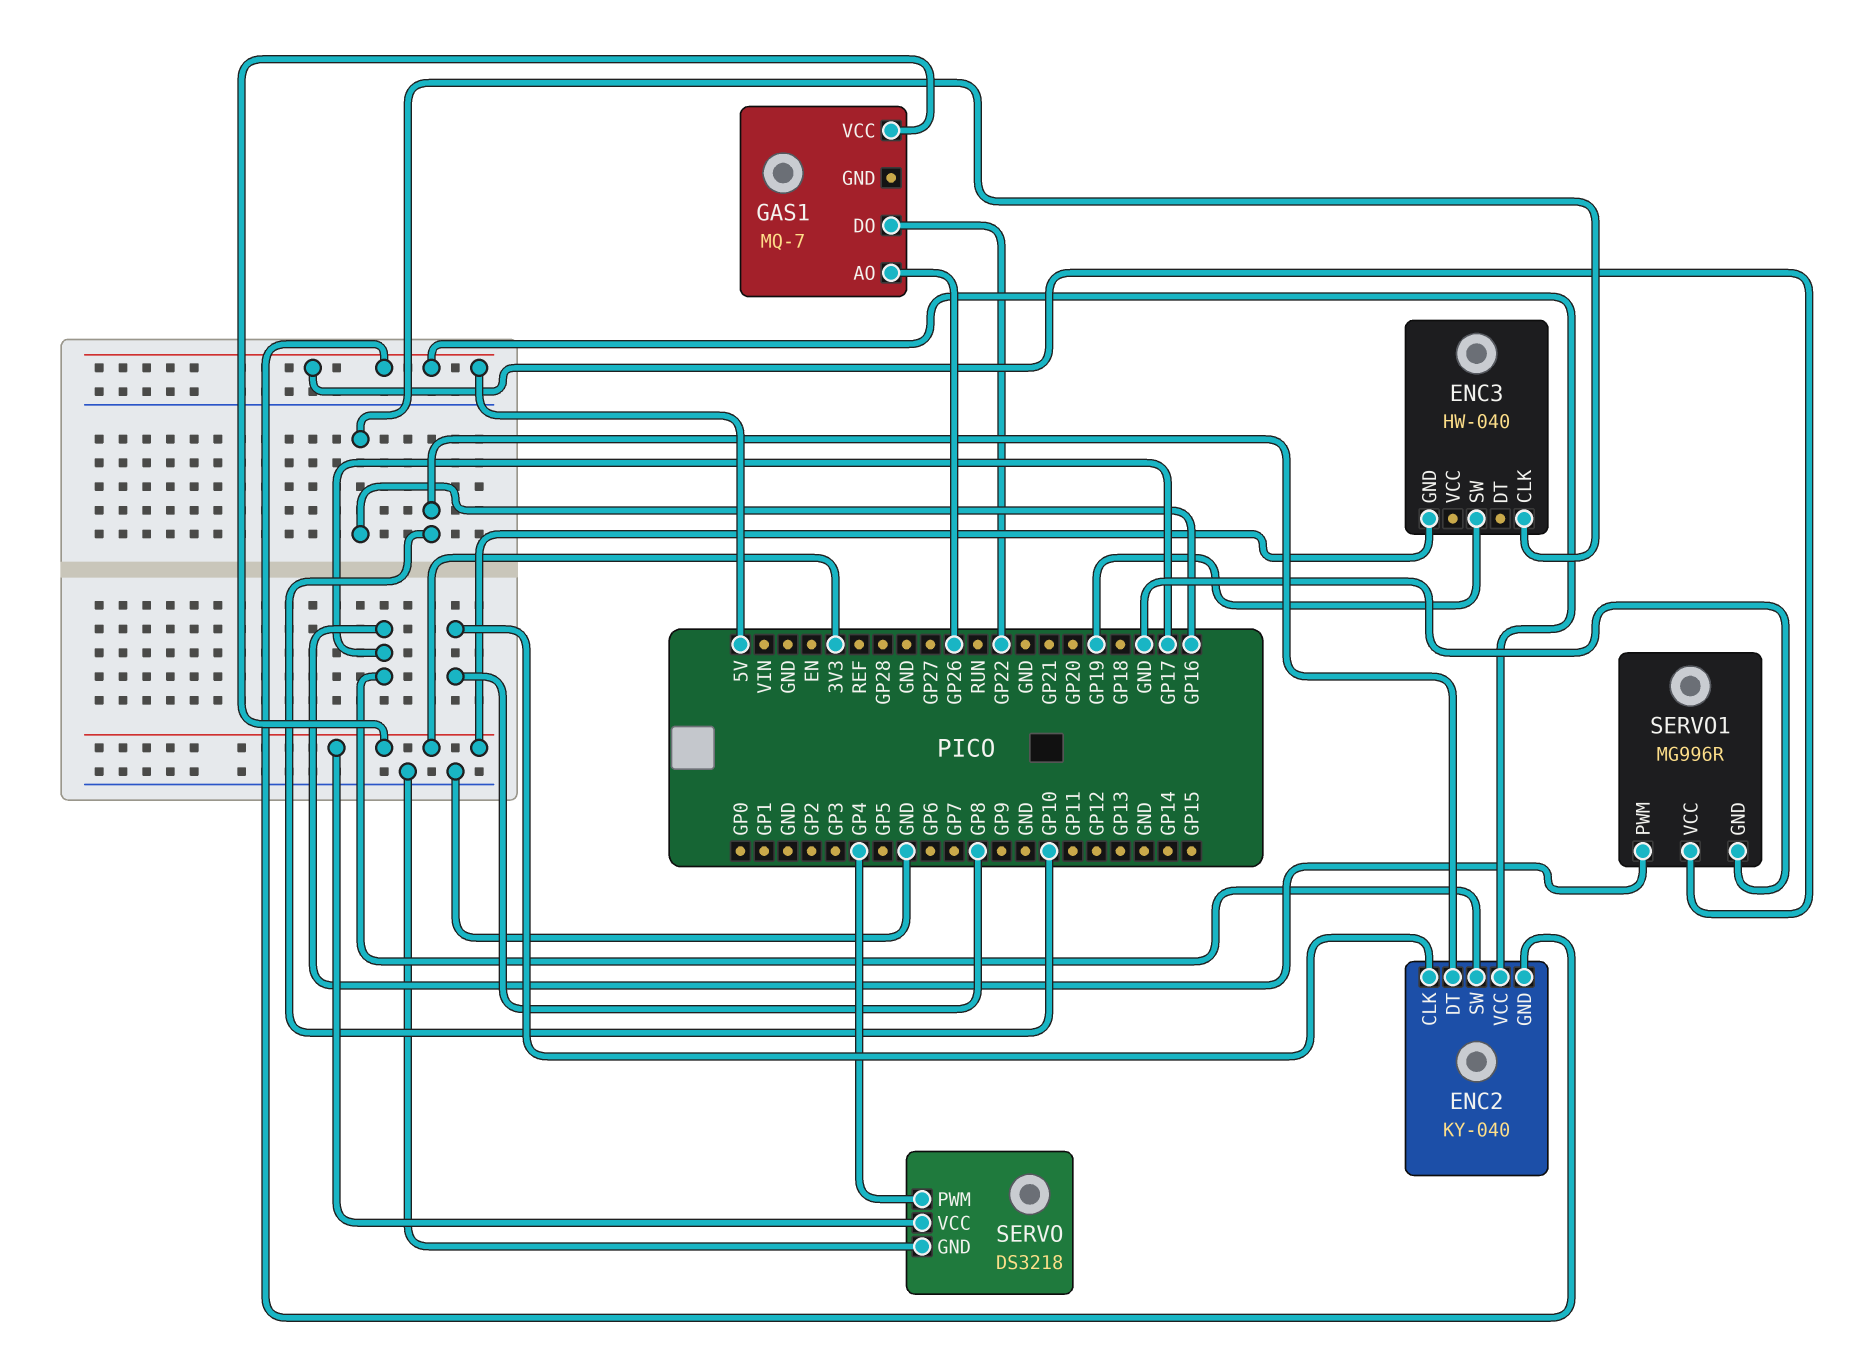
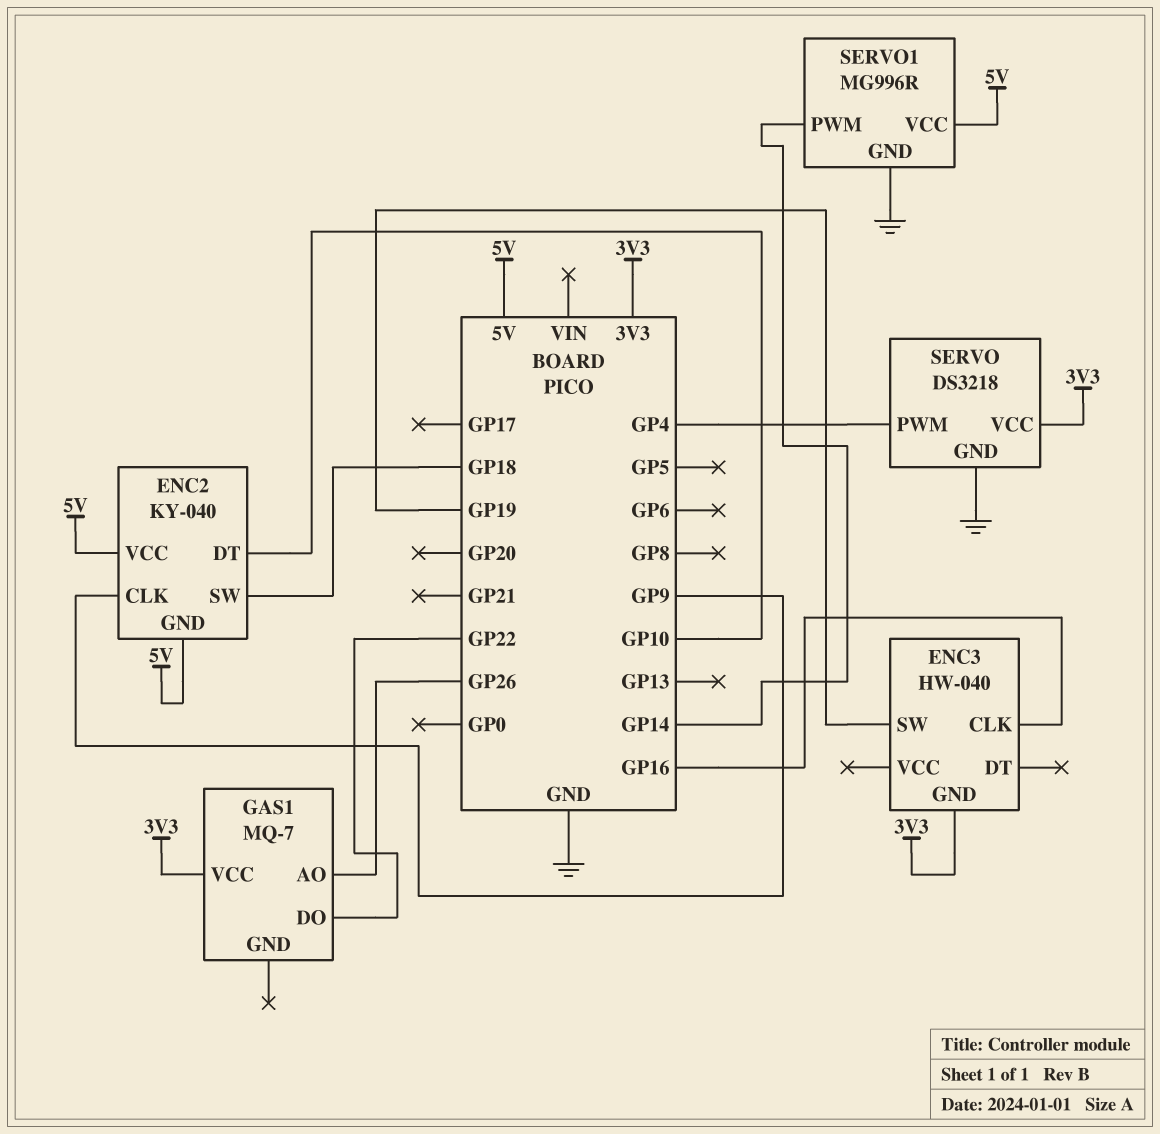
ENC2 pin CLK: GP8 -> GP9
ENC2 pin SW: GP17 -> GP18
SERVO1 pin PWM: GP17 -> GP14

